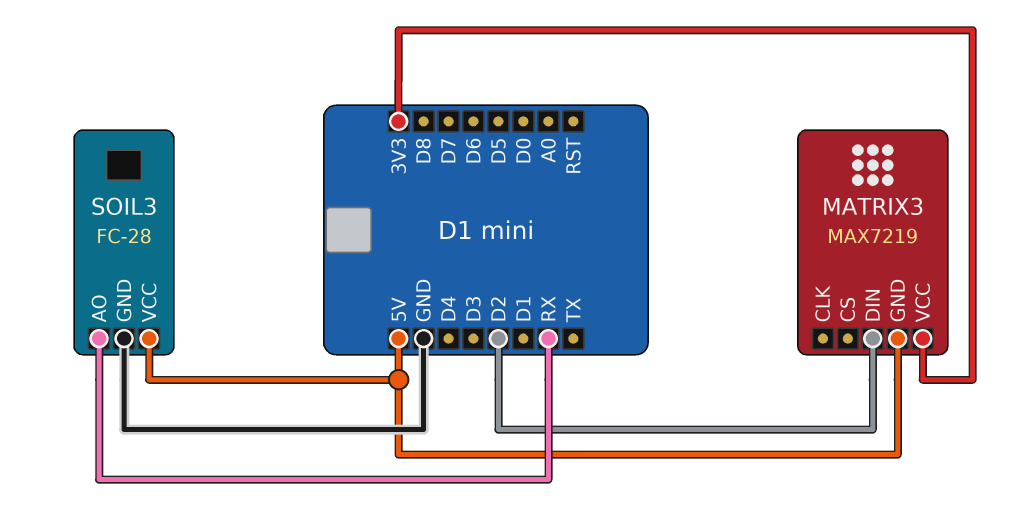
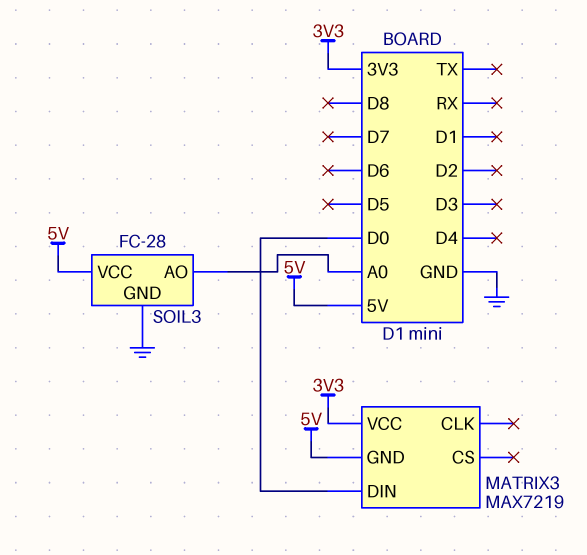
MATRIX3 pin DIN: D2 -> D0
SOIL3 pin AO: RX -> A0

